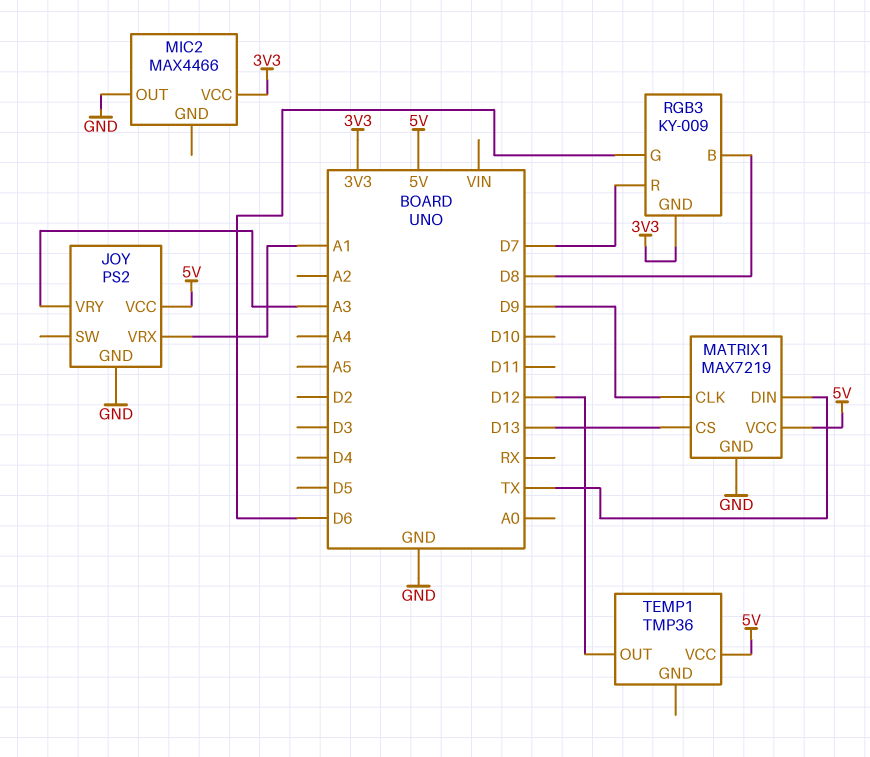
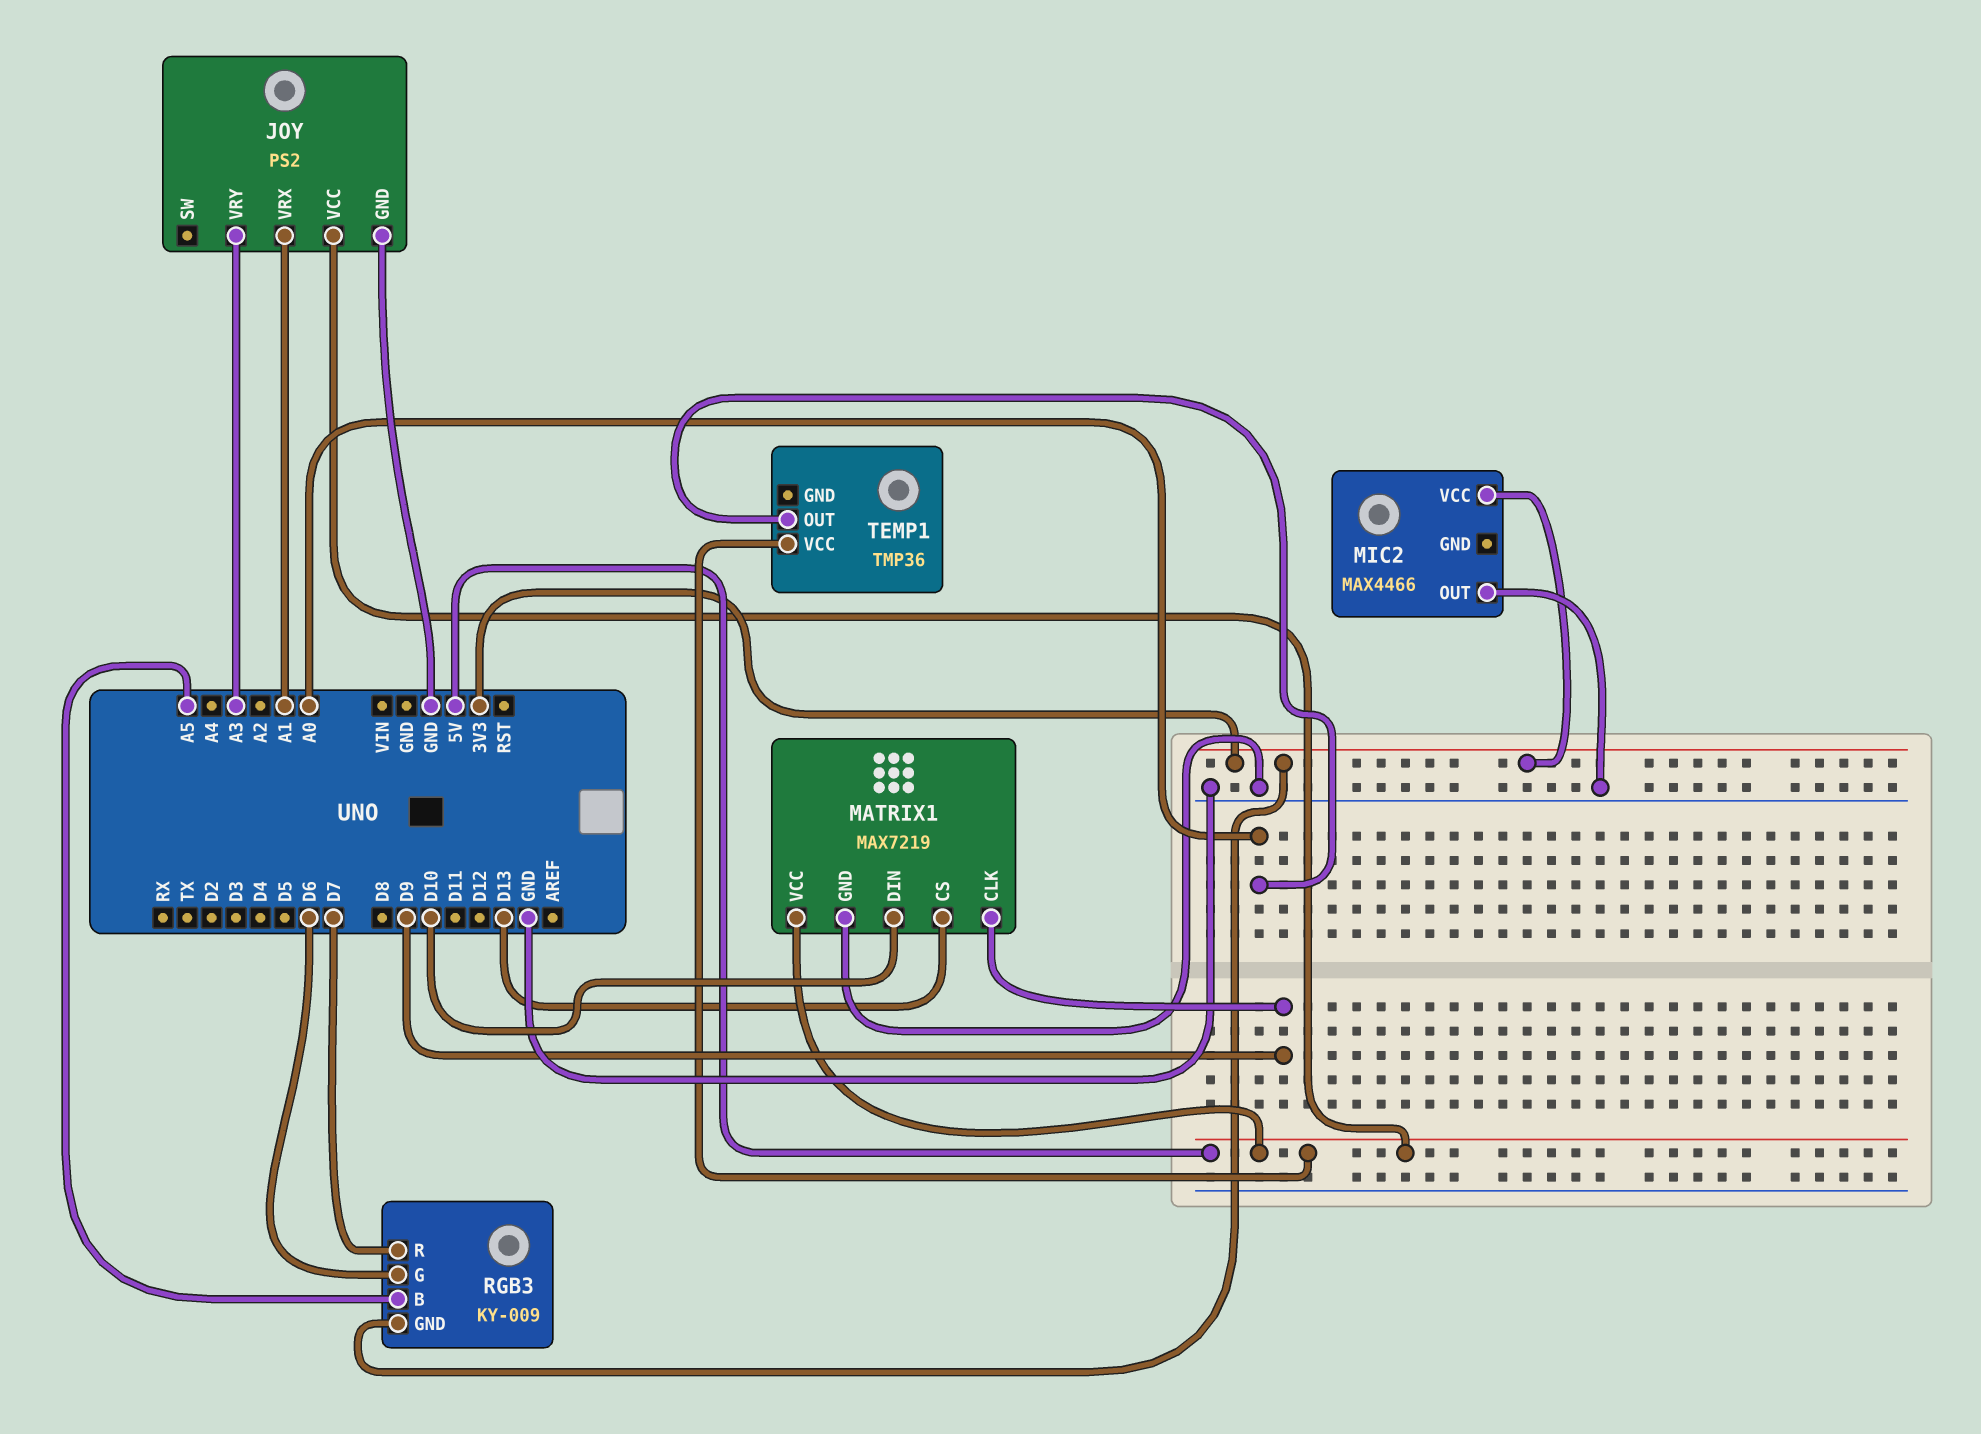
MATRIX1 pin DIN: TX -> D10
RGB3 pin B: D8 -> A5
TEMP1 pin OUT: D12 -> A0

